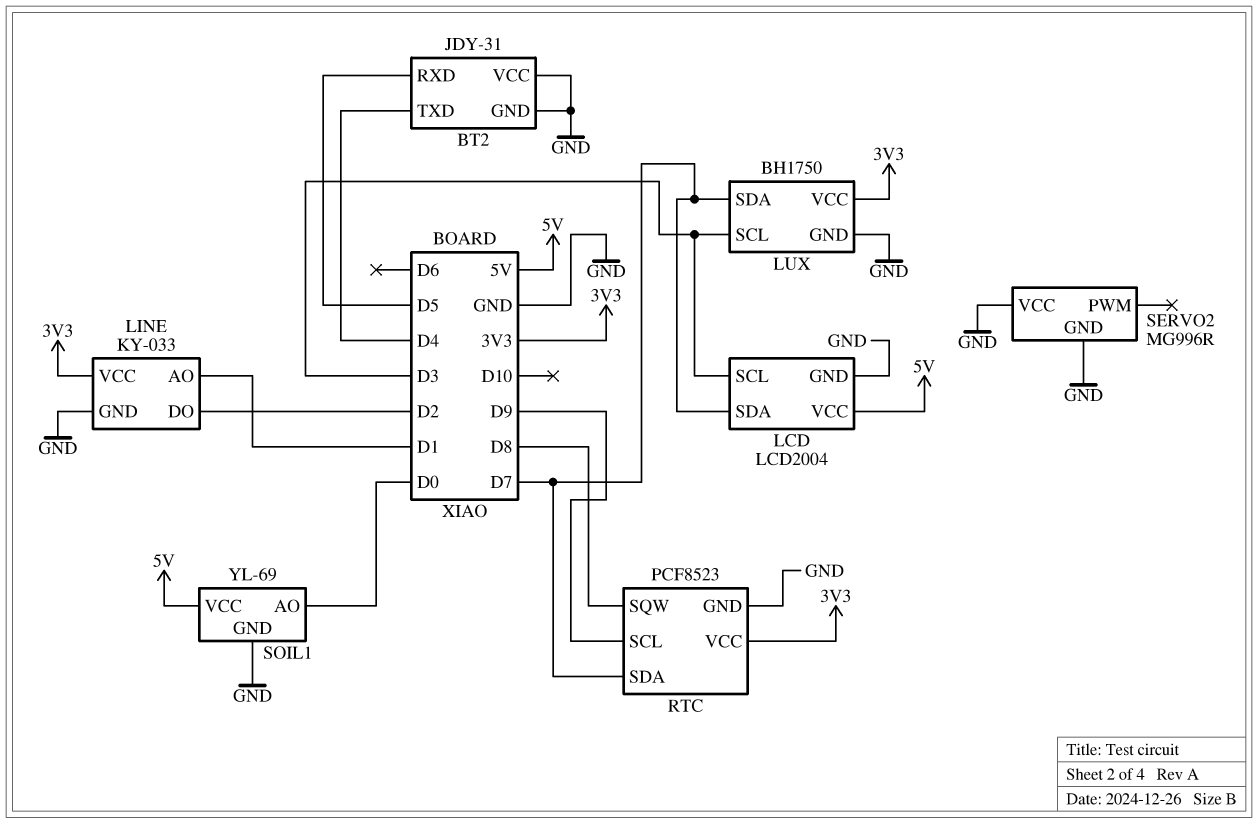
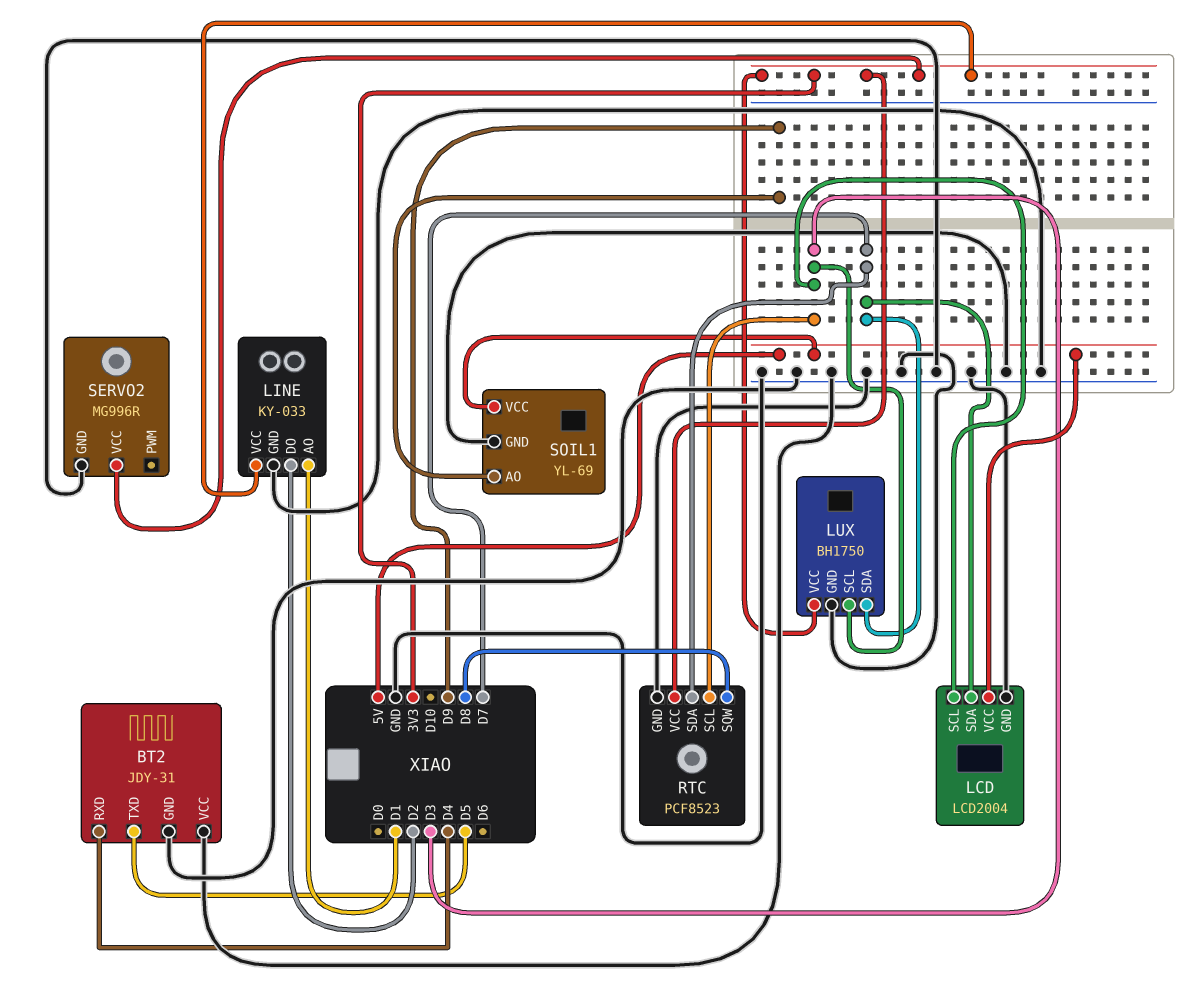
BT2 pin RXD: D5 -> D4
BT2 pin TXD: D4 -> D5
RTC pin SCL: D9 -> D3
SERVO2 pin VCC: GND -> 3V3
SOIL1 pin AO: D0 -> D9

